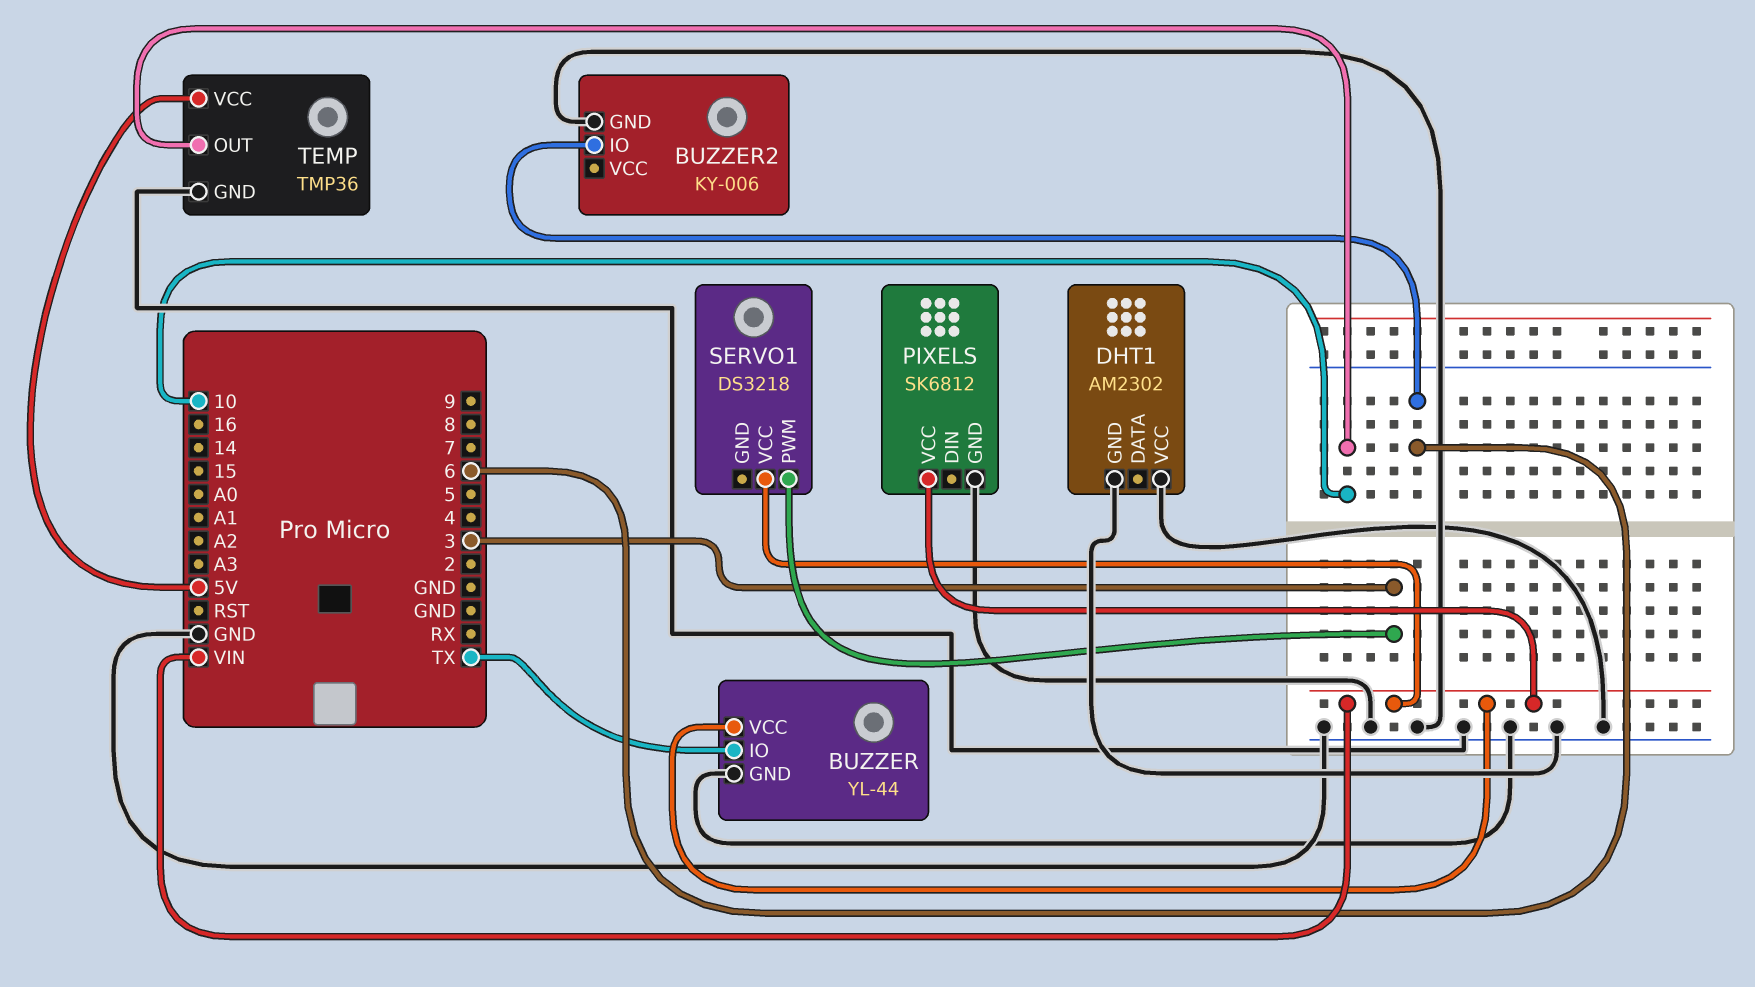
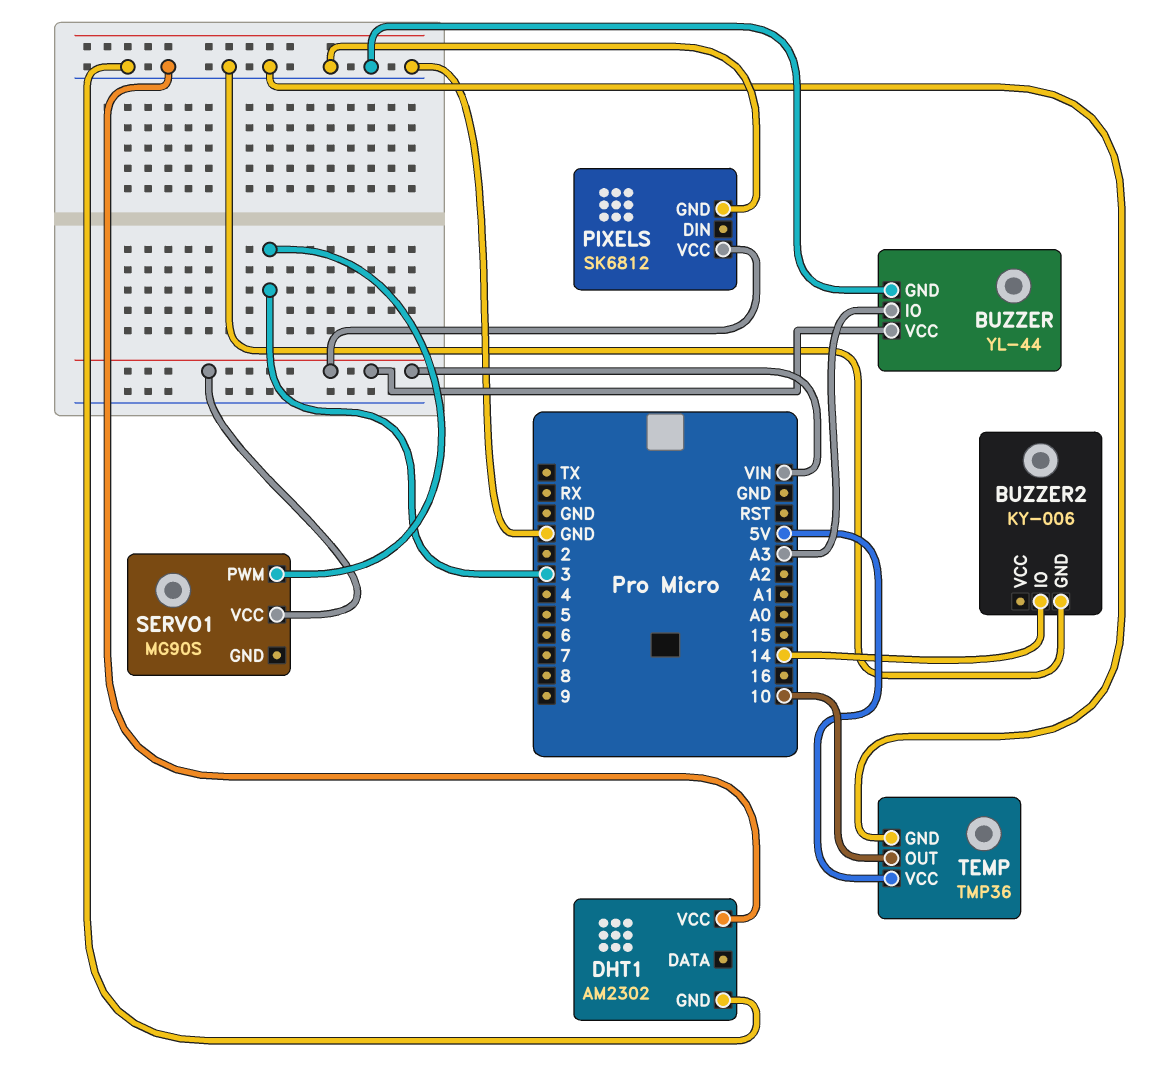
BUZZER pin IO: TX -> A3
BUZZER2 pin IO: 6 -> 14
SERVO1: DS3218 -> MG90S

